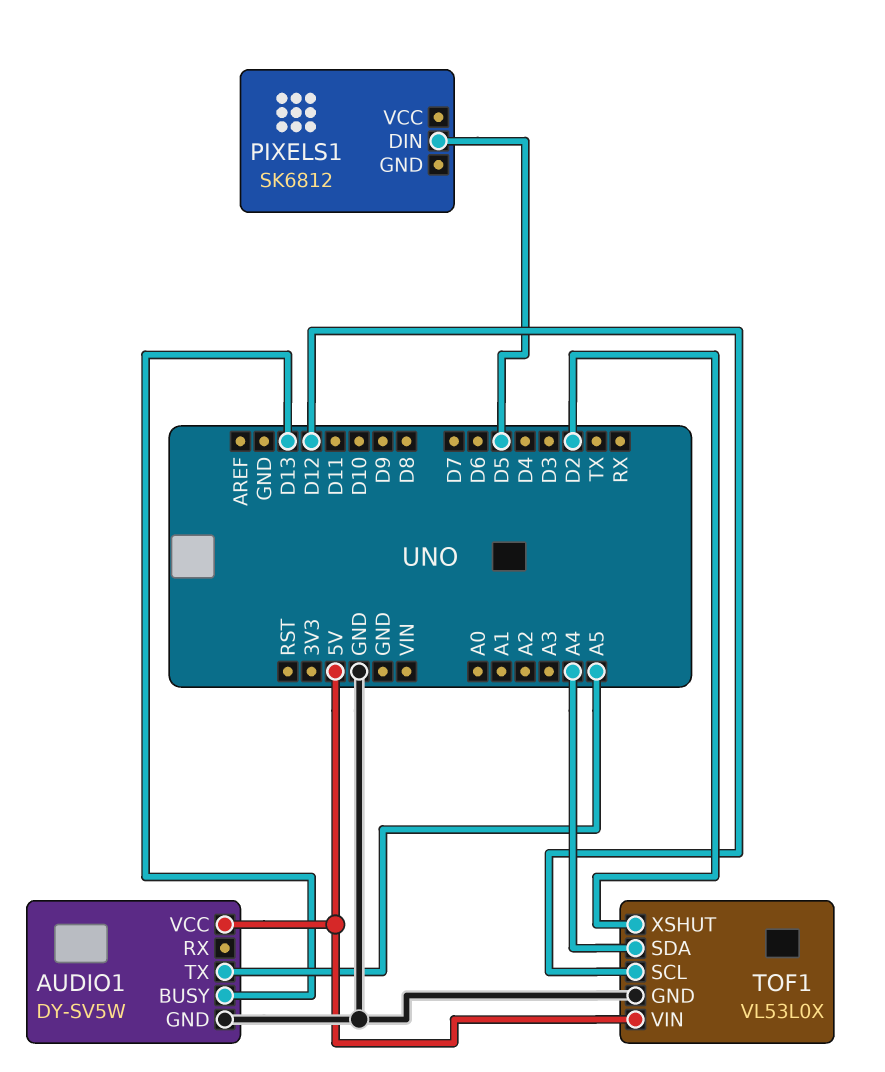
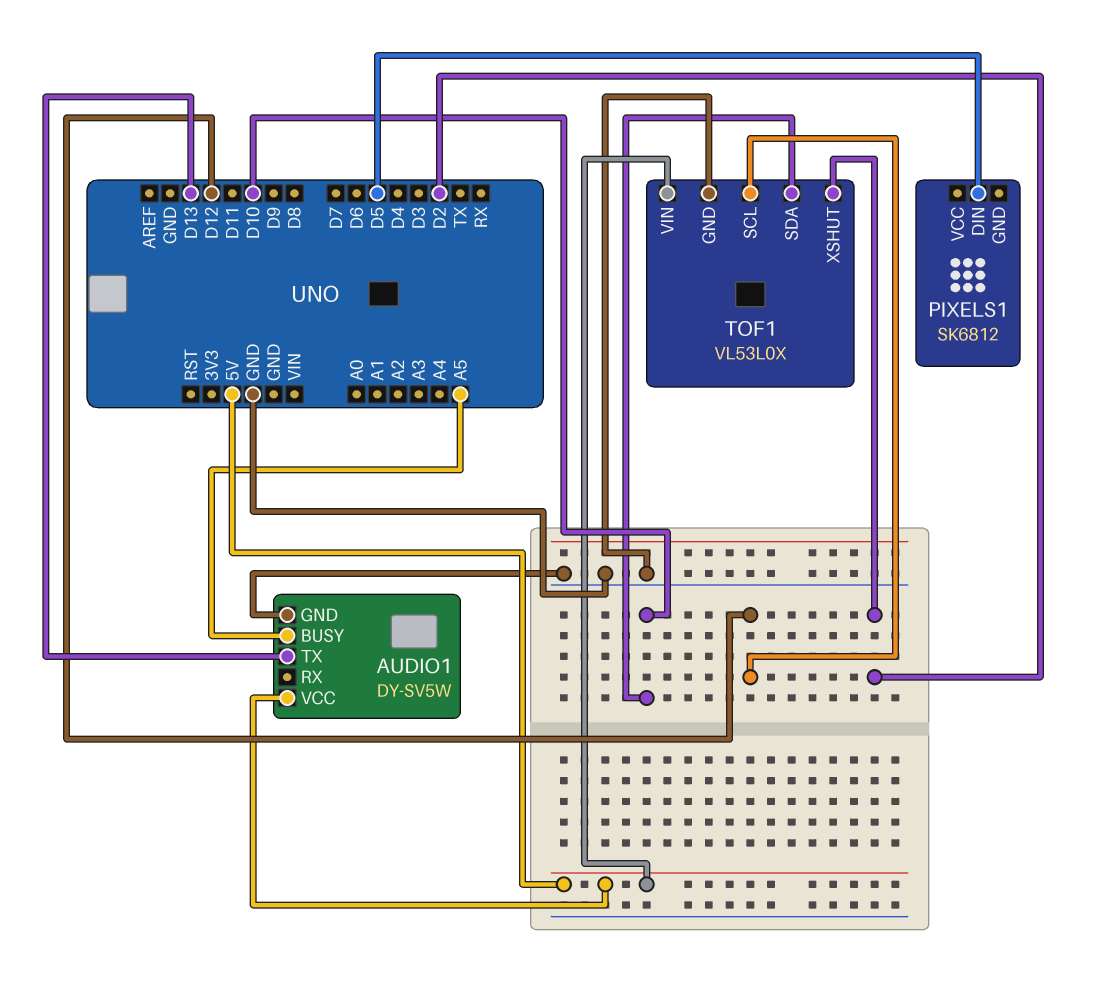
AUDIO1 pin BUSY: D13 -> A5
AUDIO1 pin TX: A5 -> D13
TOF1 pin SDA: A4 -> D10

